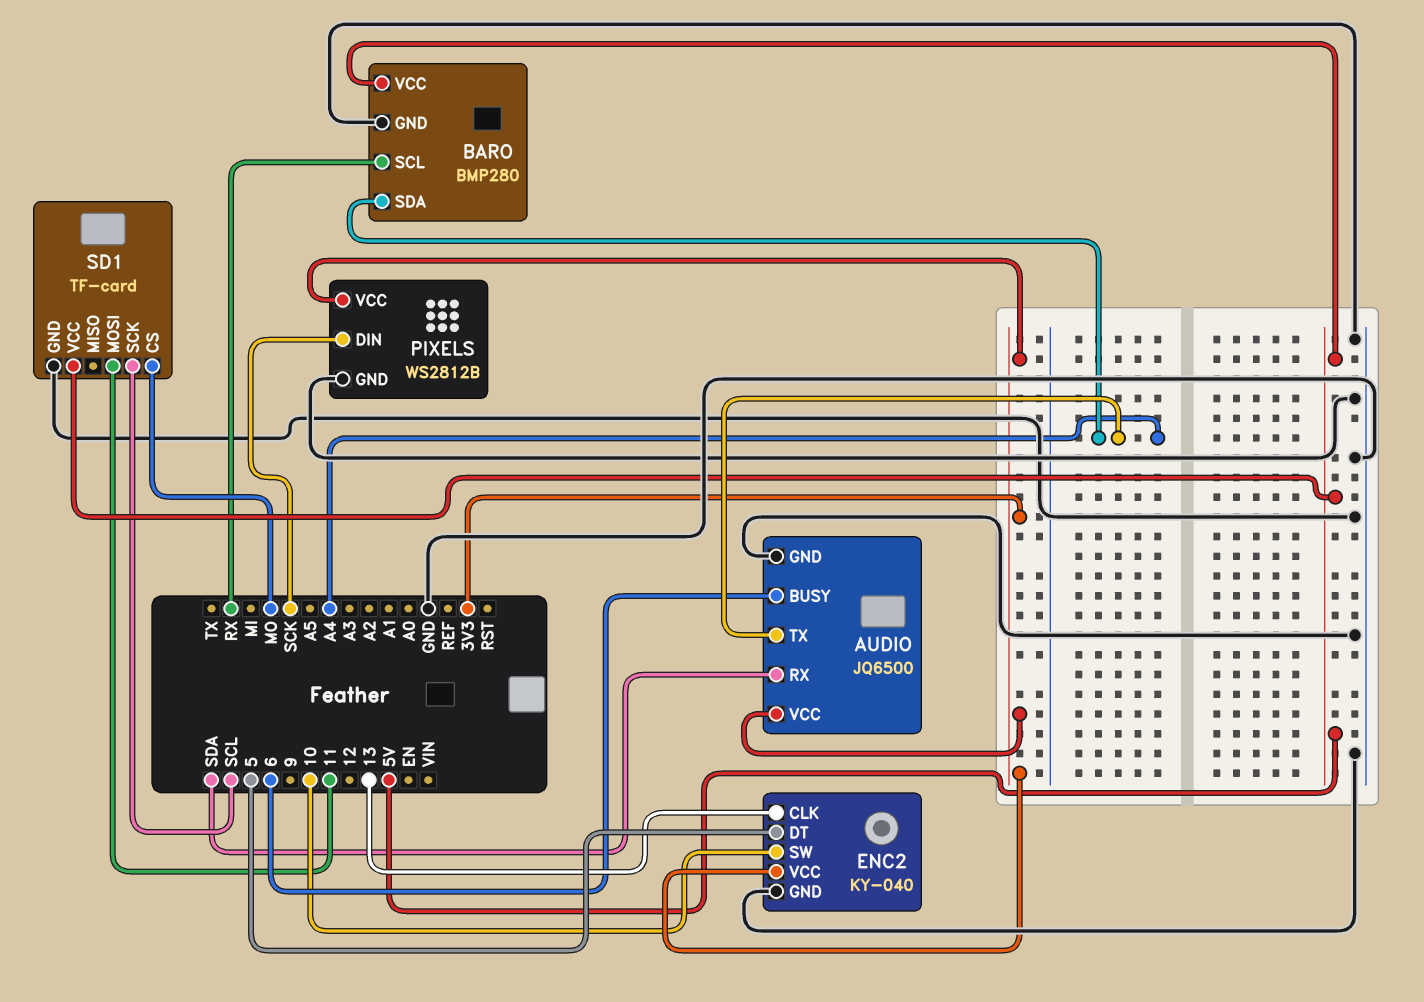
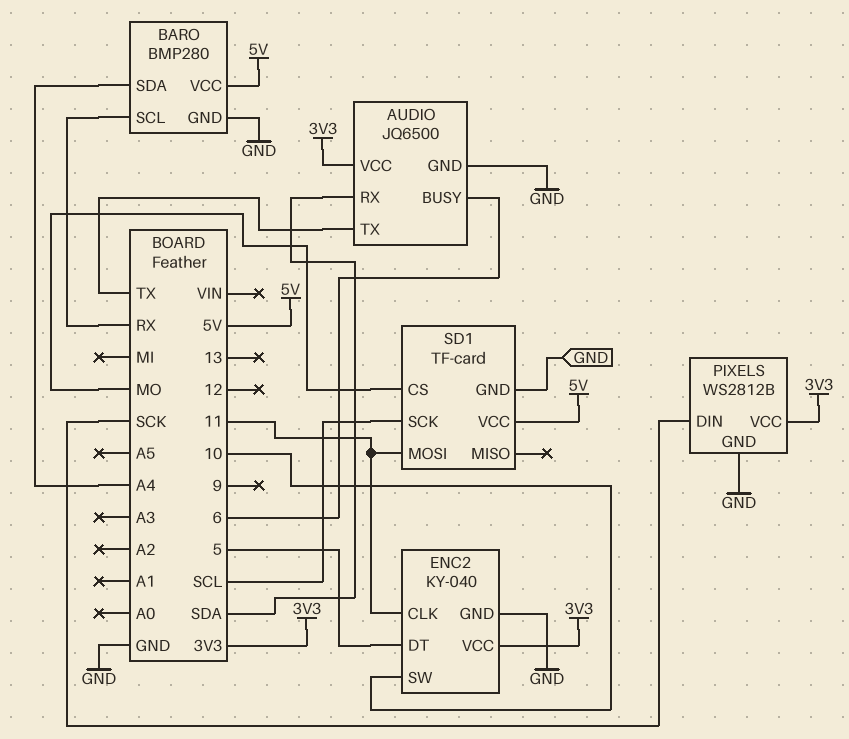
AUDIO pin TX: A4 -> TX
ENC2 pin CLK: 13 -> 11

